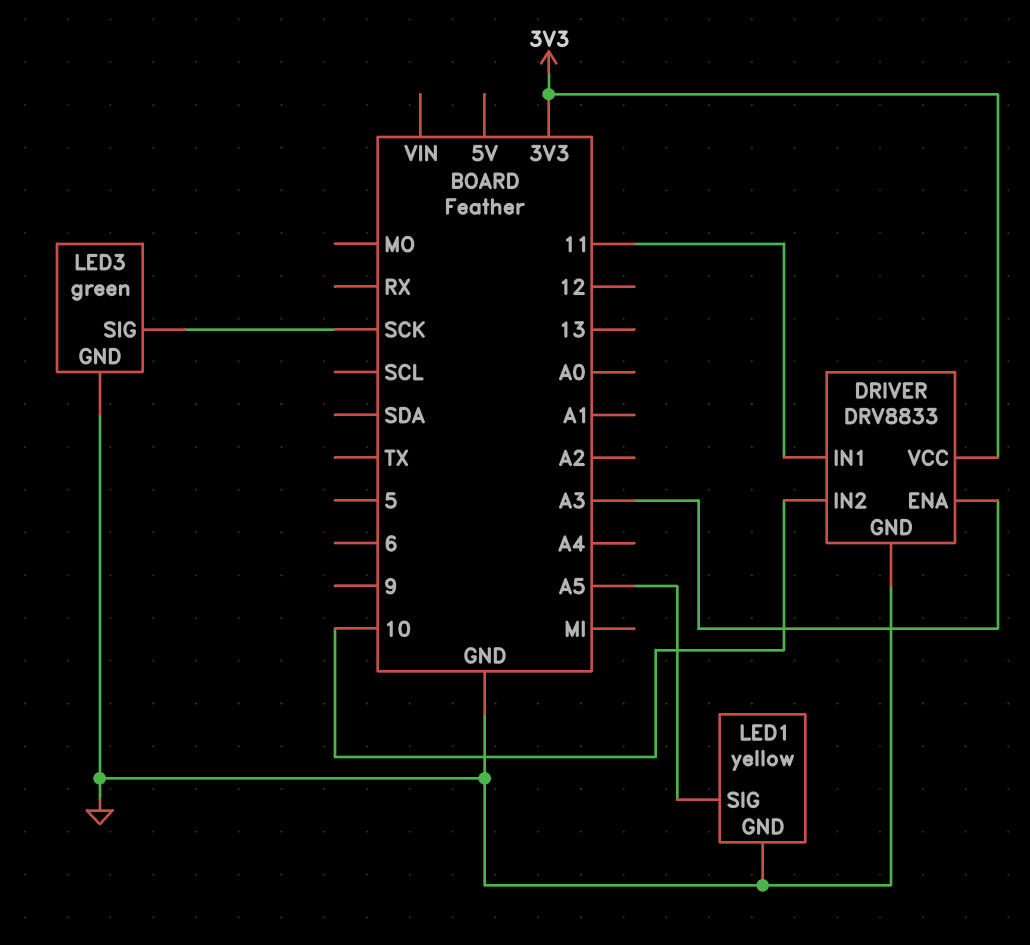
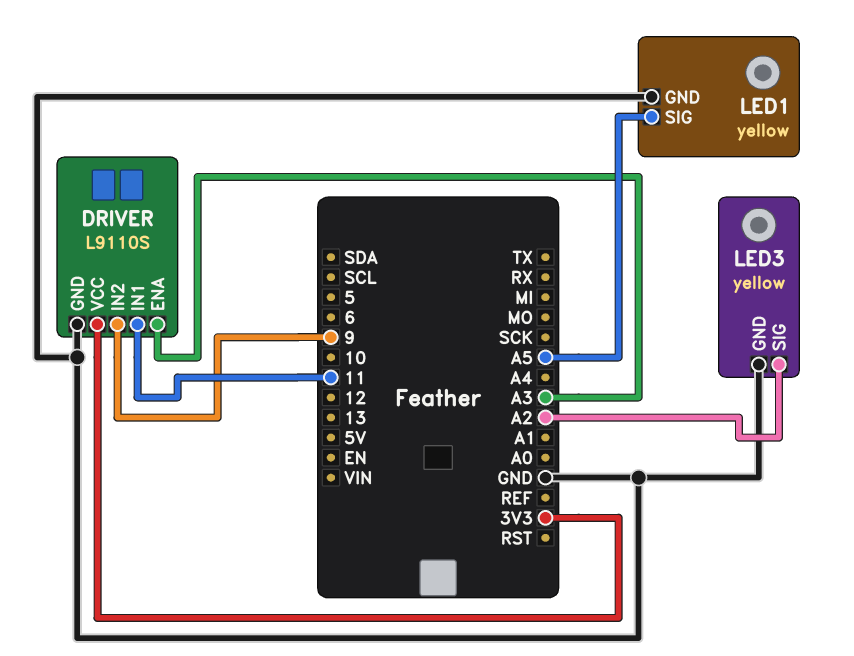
DRIVER: DRV8833 -> L9110S
DRIVER pin IN2: 10 -> 9
LED3: green -> yellow
LED3 pin SIG: SCK -> A2

